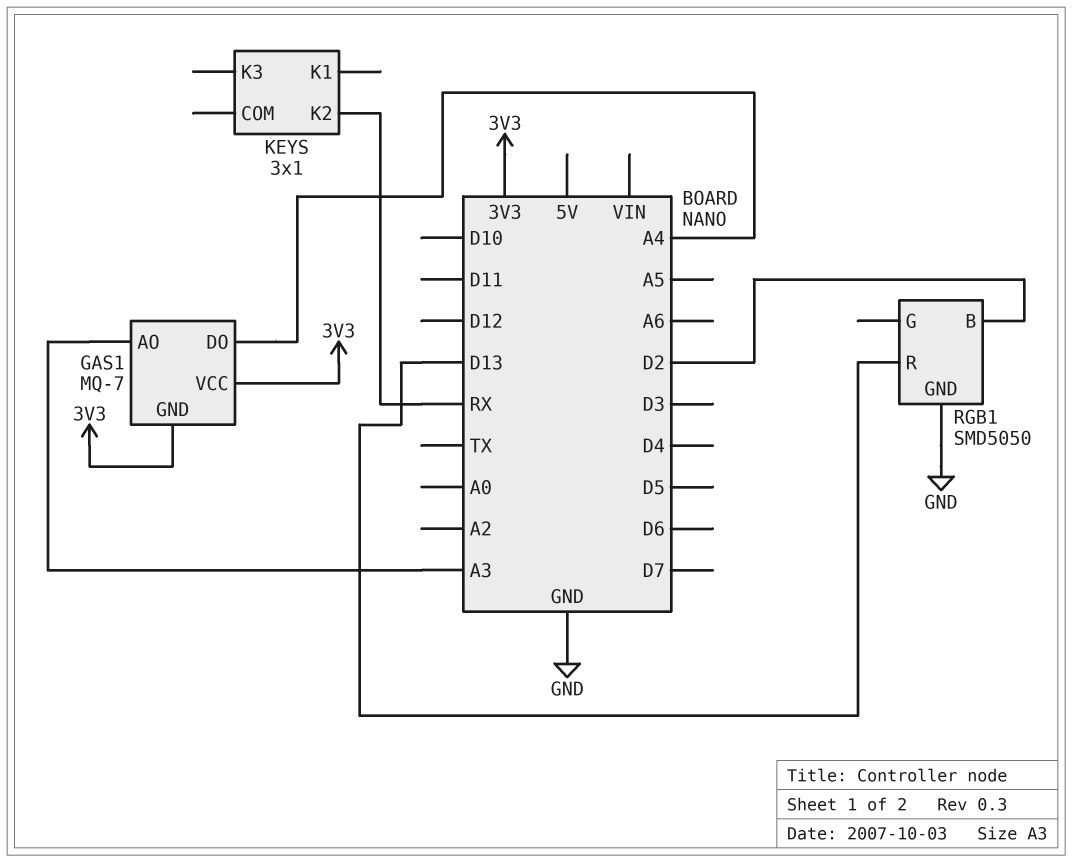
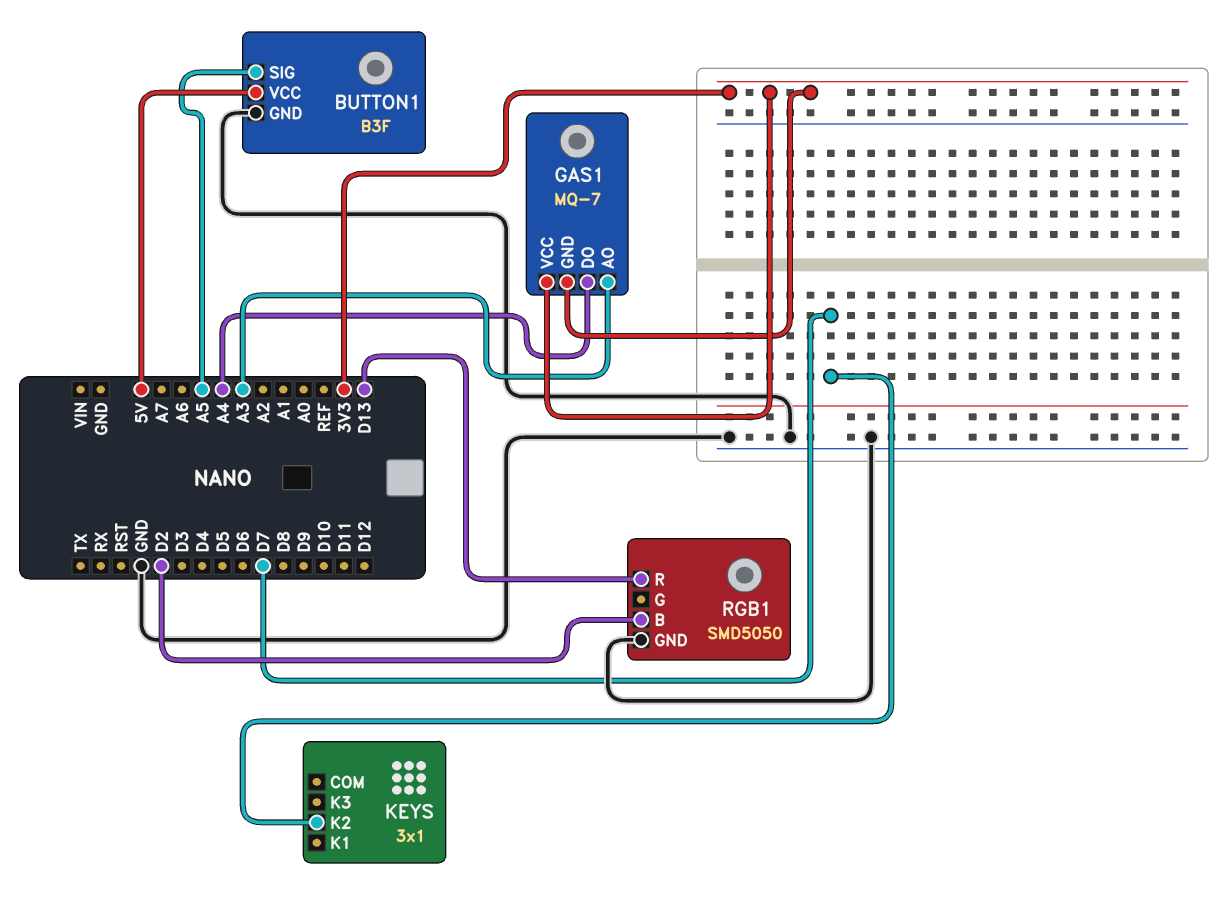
BUTTON1: none -> B3F
BUTTON1 pin GND: none -> GND
BUTTON1 pin SIG: none -> A5
BUTTON1 pin VCC: none -> 5V
KEYS pin K2: RX -> D7

